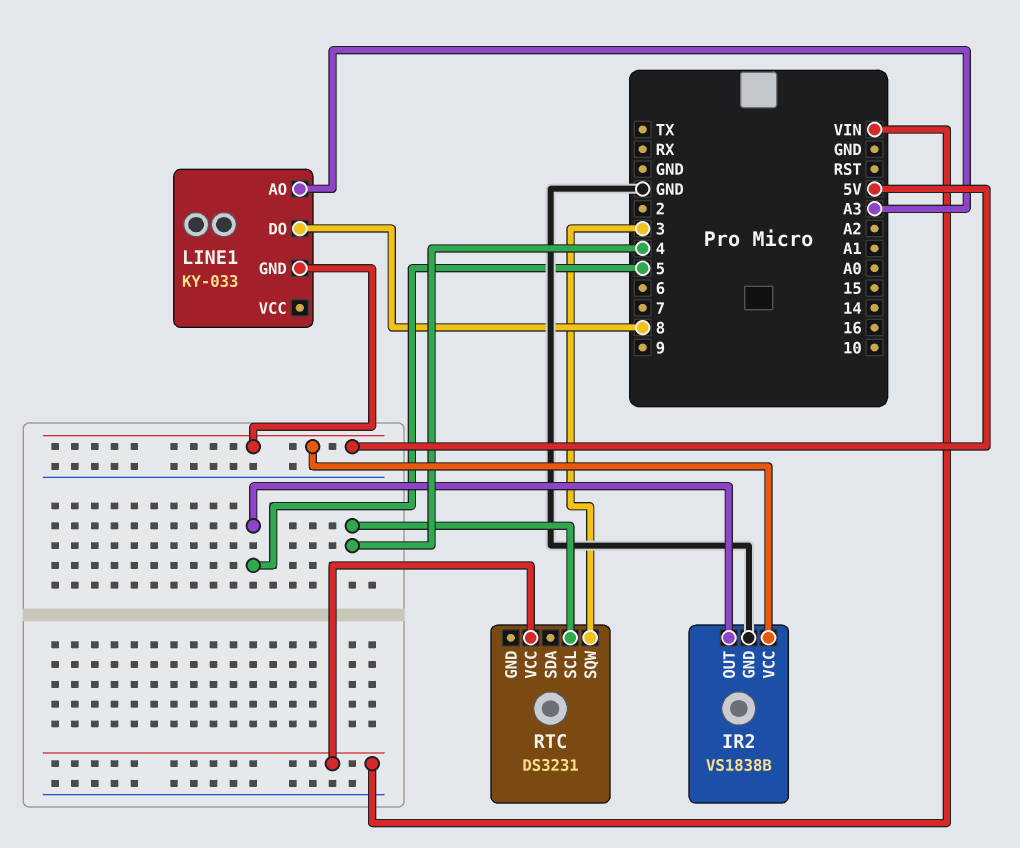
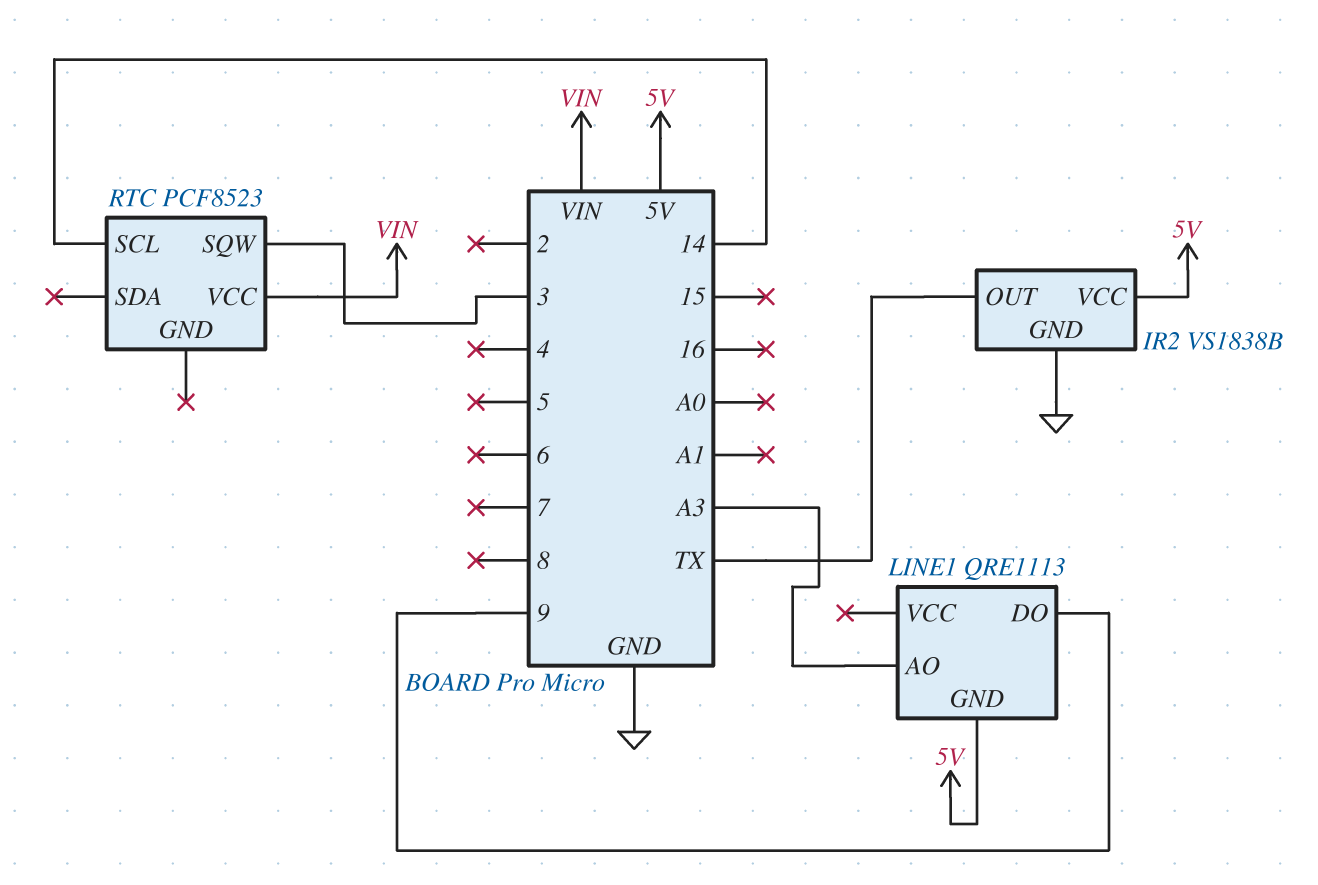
IR2 pin OUT: 5 -> TX
LINE1: KY-033 -> QRE1113
LINE1 pin DO: 8 -> 9
RTC: DS3231 -> PCF8523
RTC pin SCL: 4 -> 14

